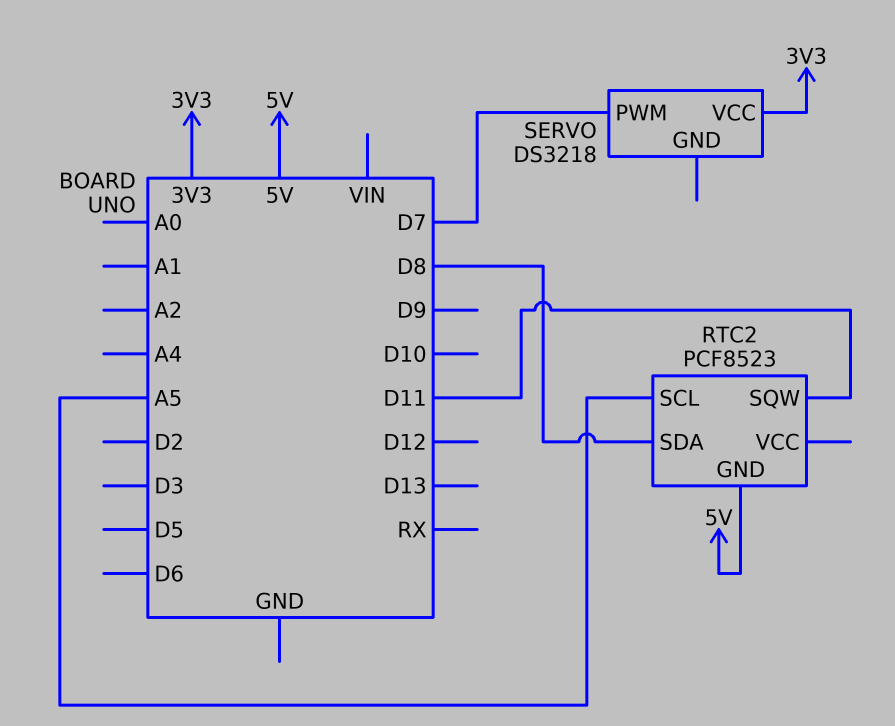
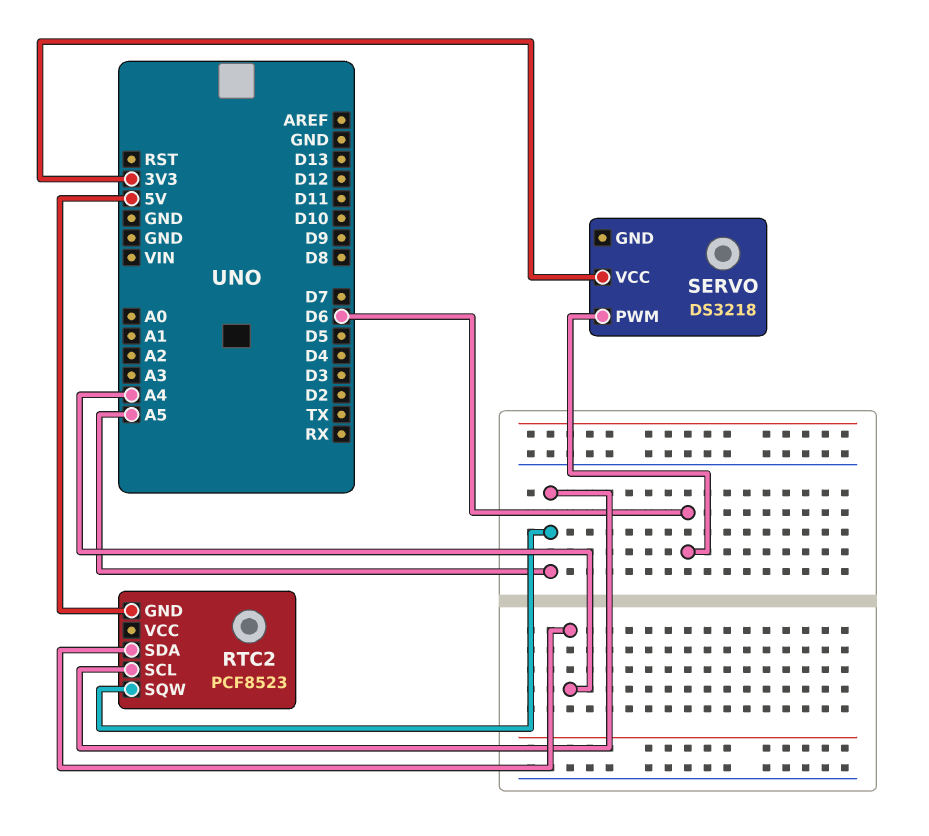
RTC2 pin SDA: D8 -> A4
RTC2 pin SQW: D11 -> A5
SERVO pin PWM: D7 -> D6

